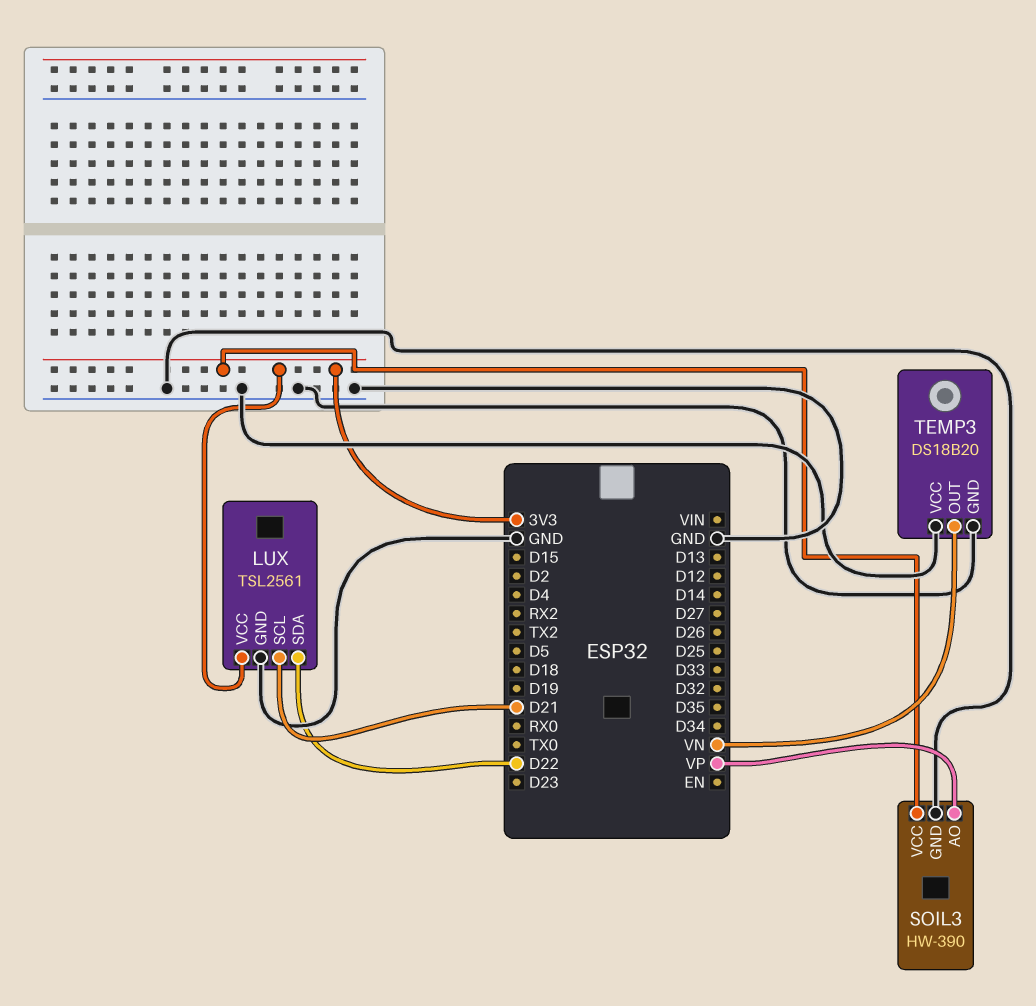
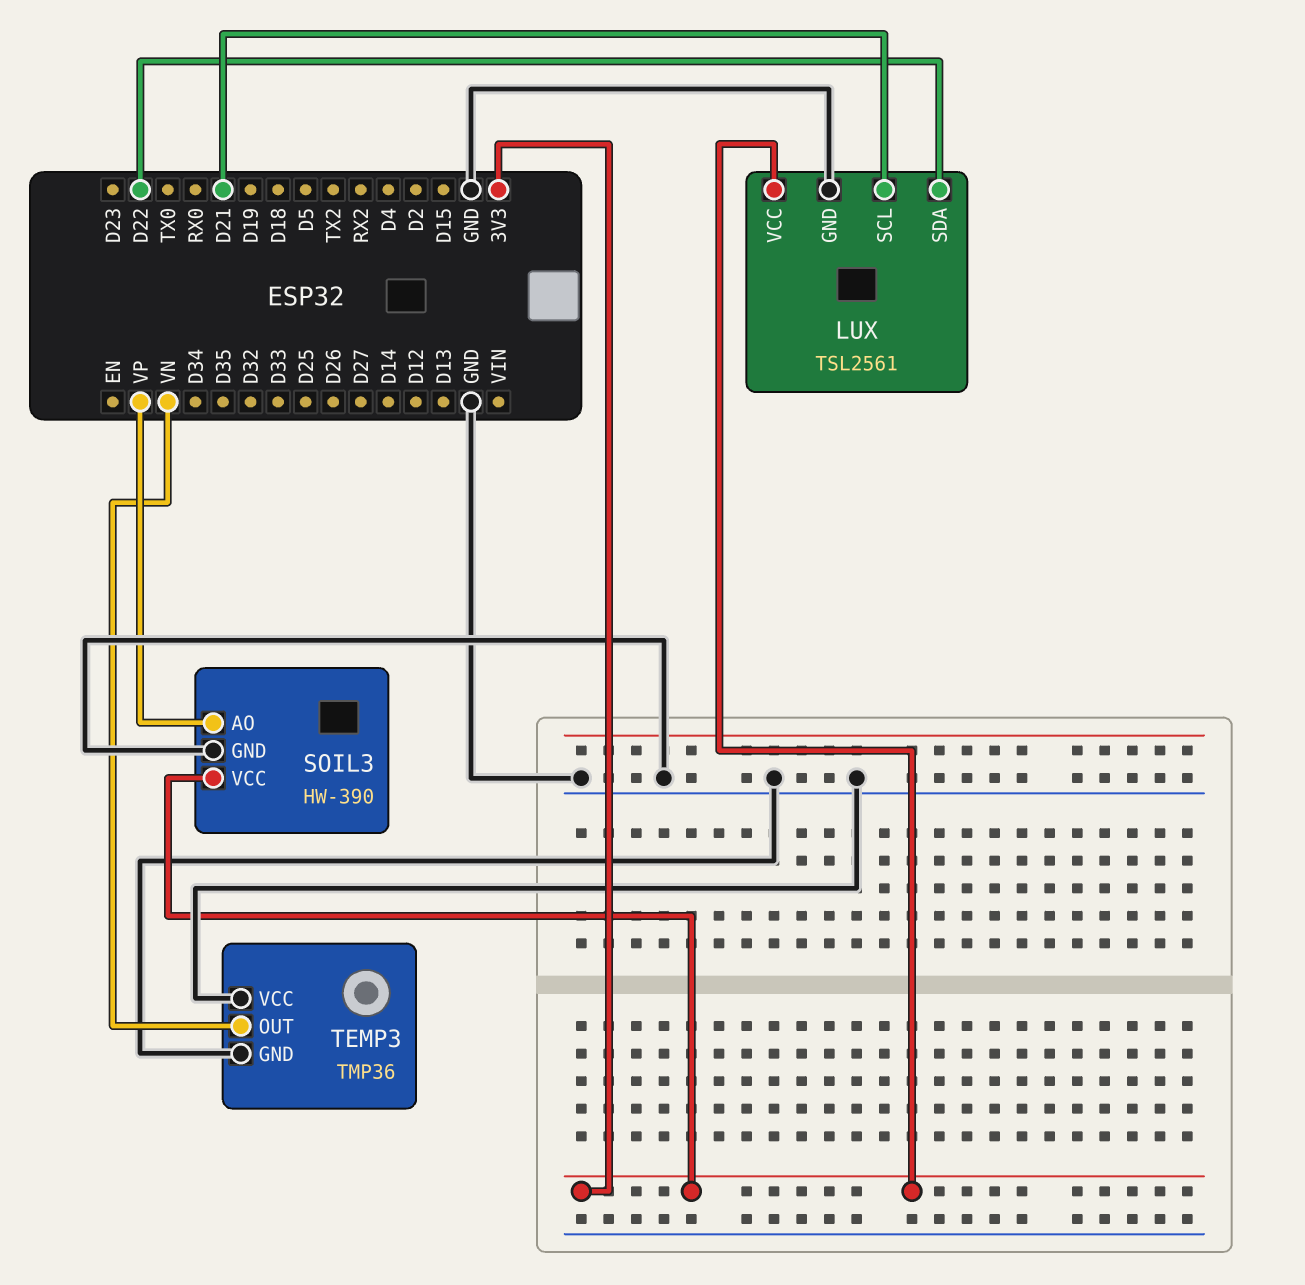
TEMP3: DS18B20 -> TMP36

